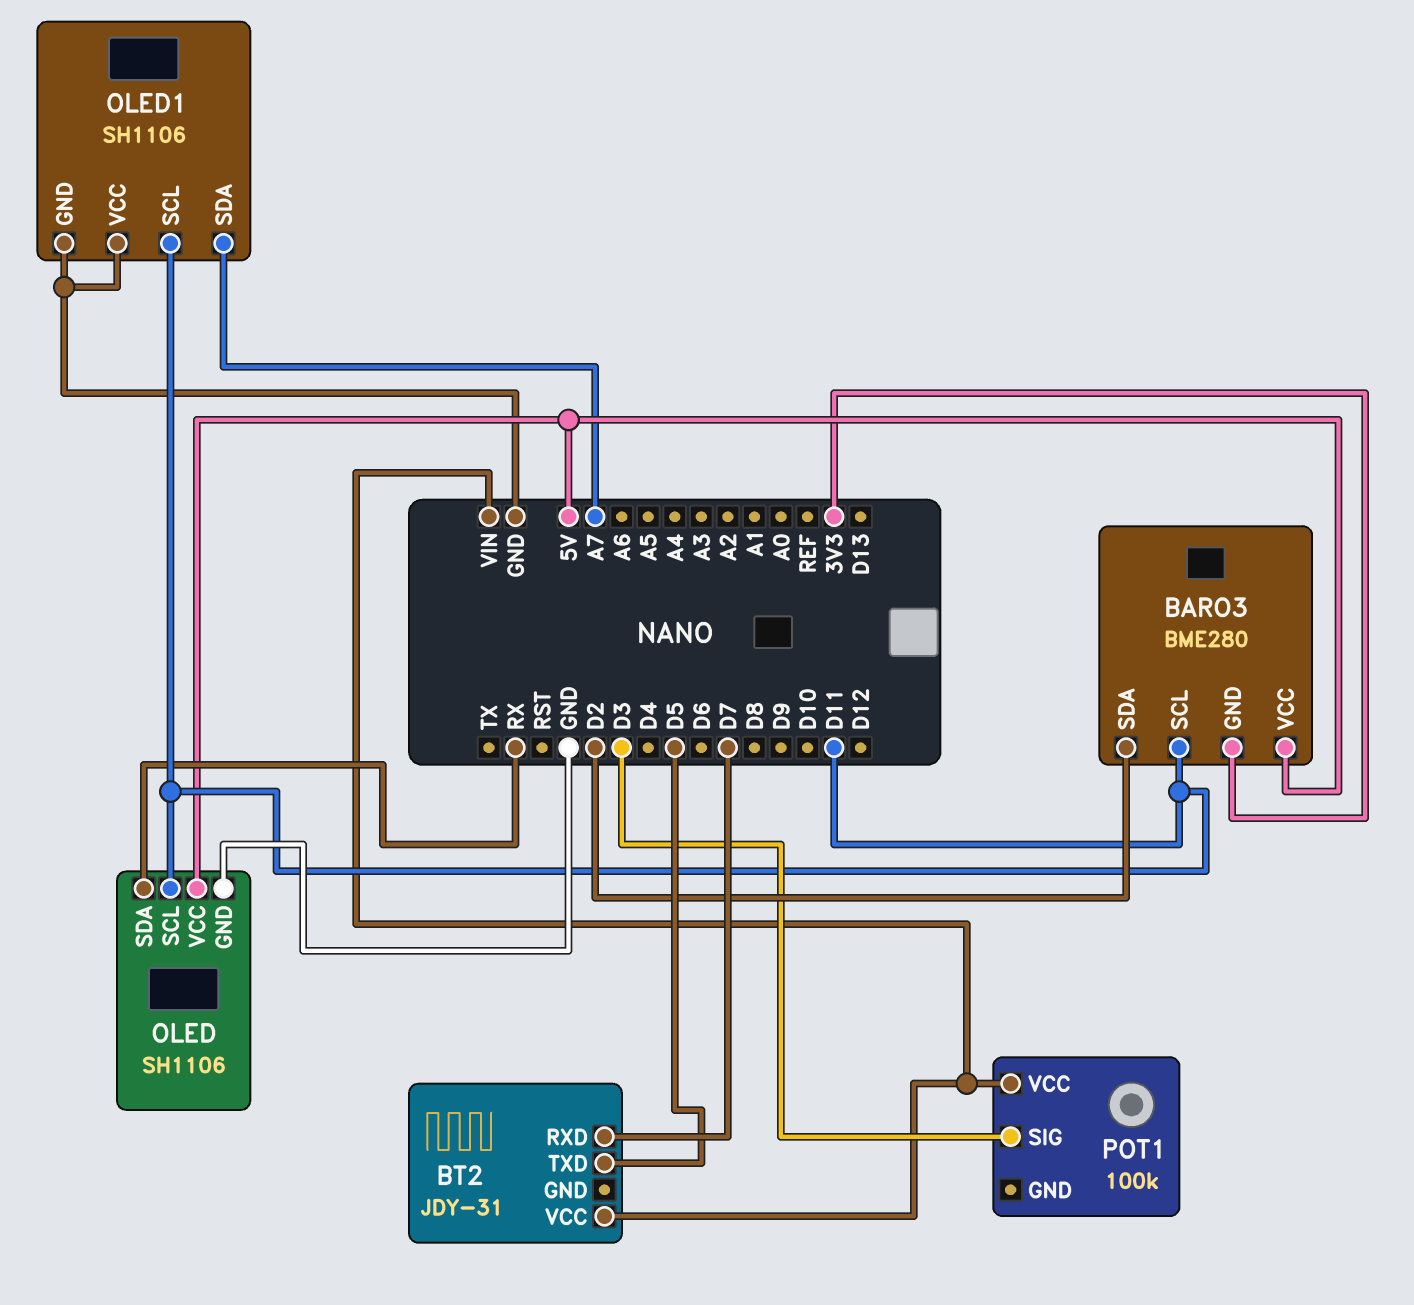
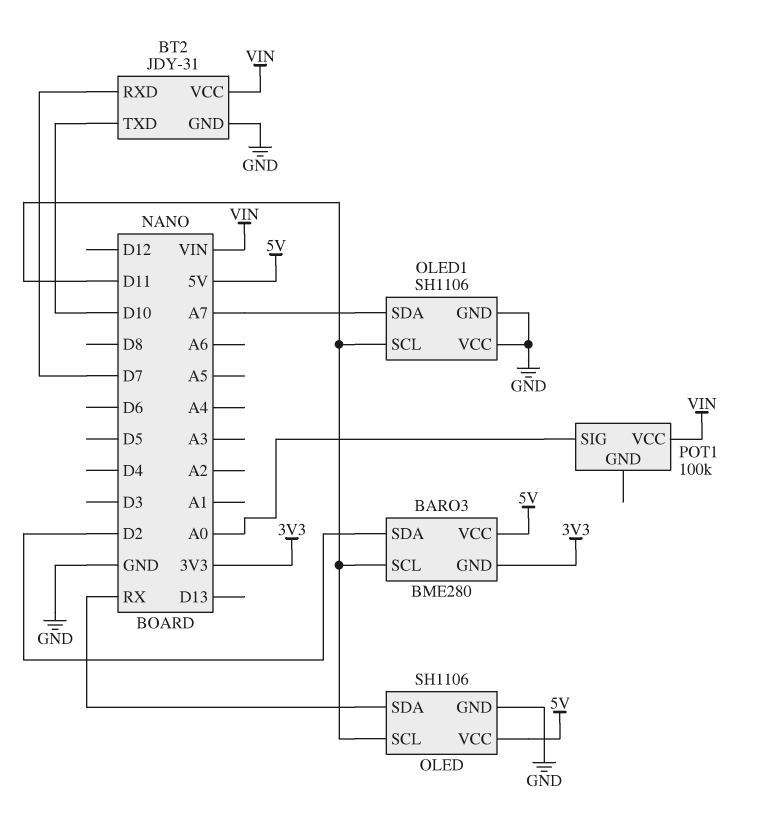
BT2 pin GND: none -> GND
BT2 pin TXD: D5 -> D10
POT1 pin SIG: D3 -> A0

